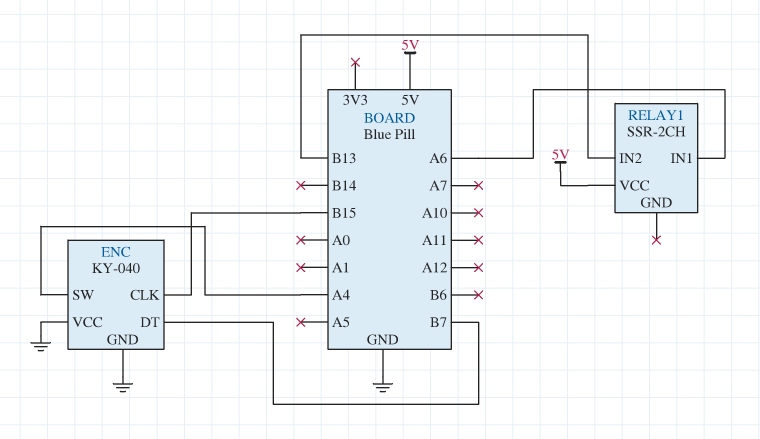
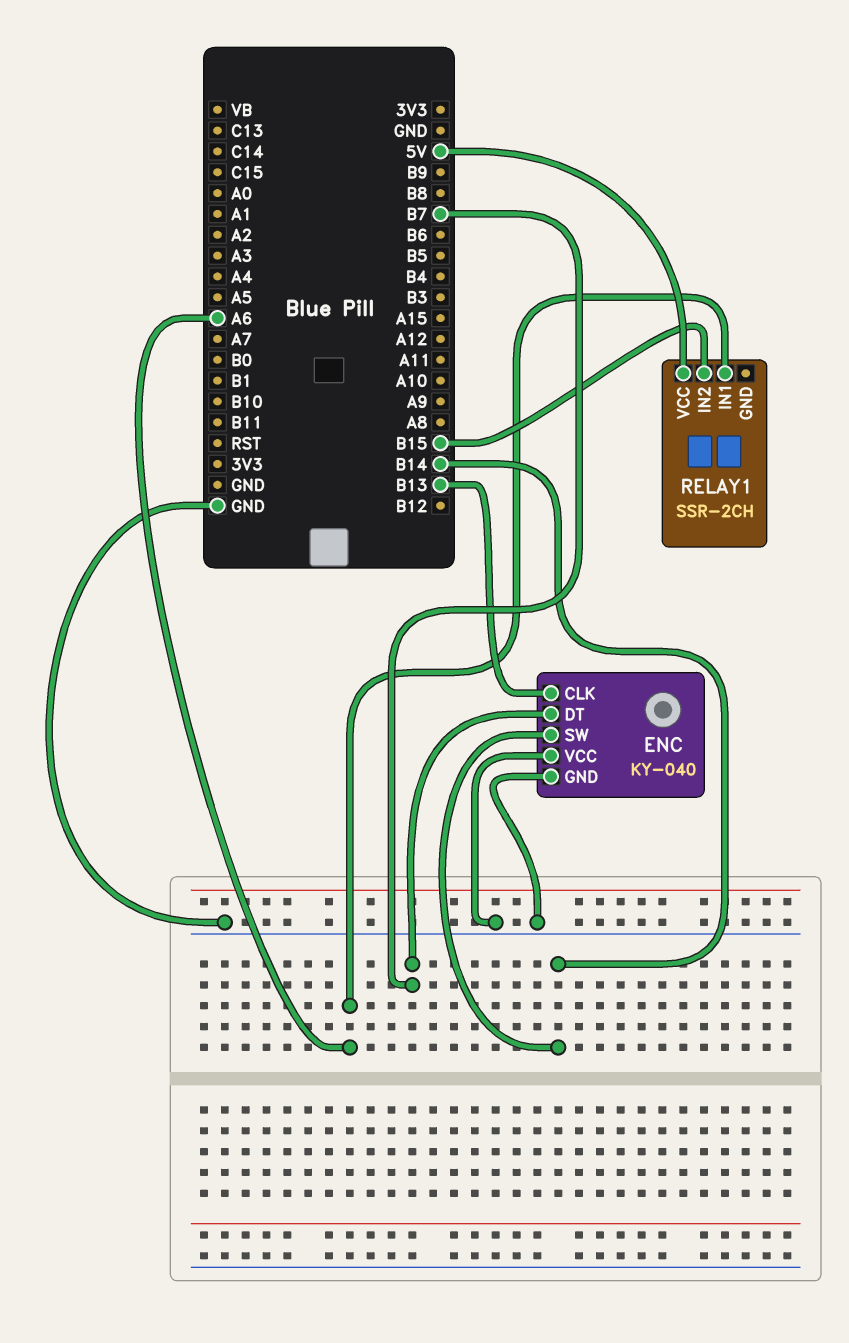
ENC pin CLK: B15 -> B13
ENC pin SW: A4 -> B14
RELAY1 pin IN2: B13 -> B15

